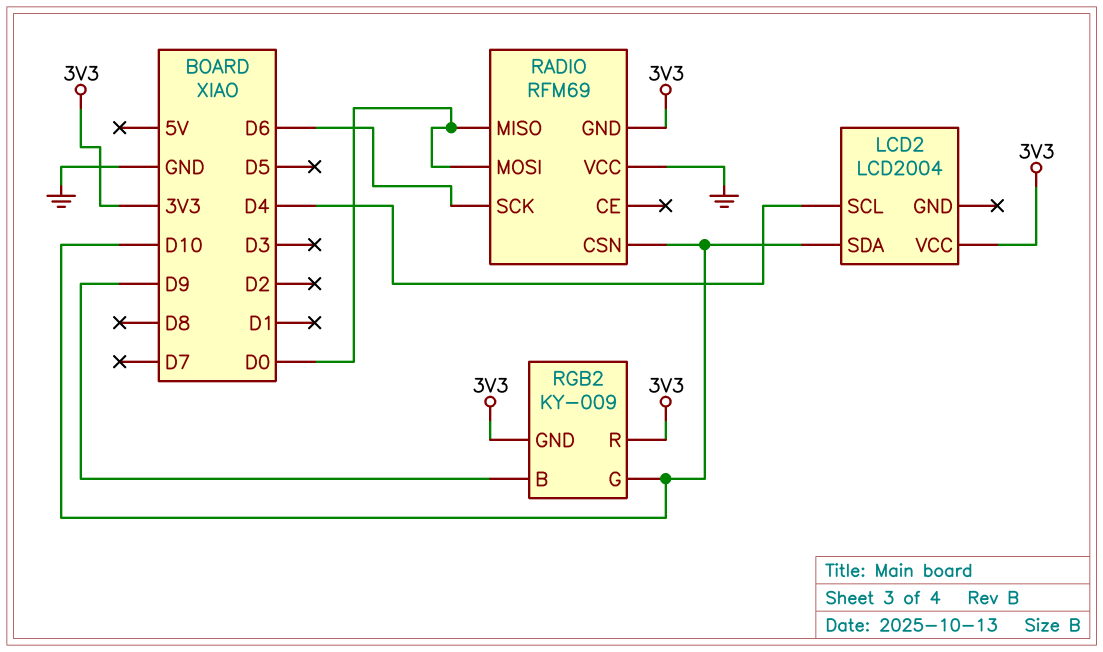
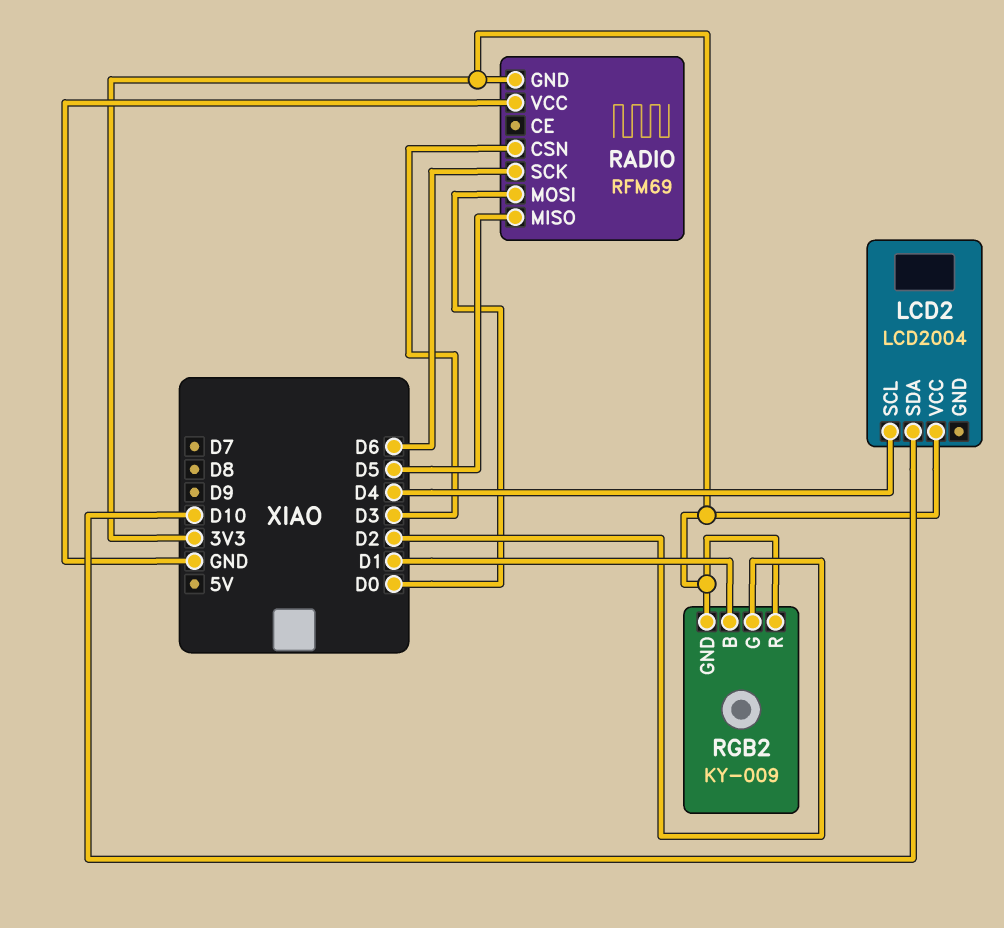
RADIO pin CSN: D10 -> D3
RADIO pin MISO: D0 -> D5
RGB2 pin B: D9 -> D1
RGB2 pin G: D10 -> D2

